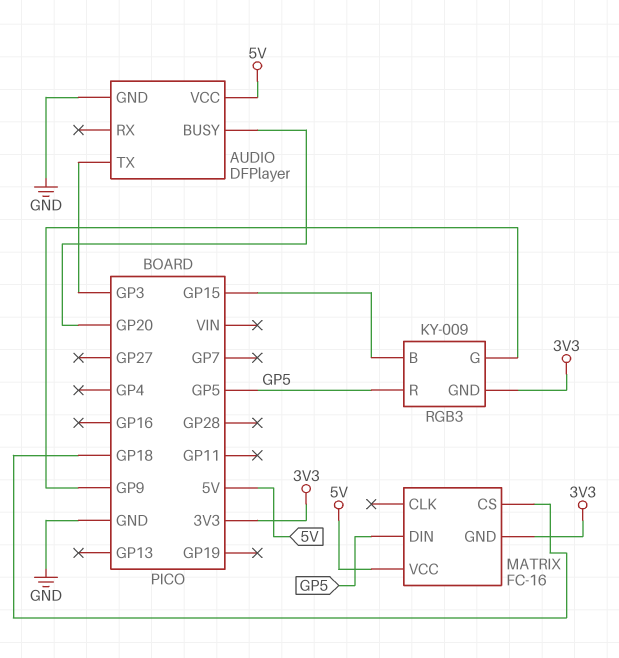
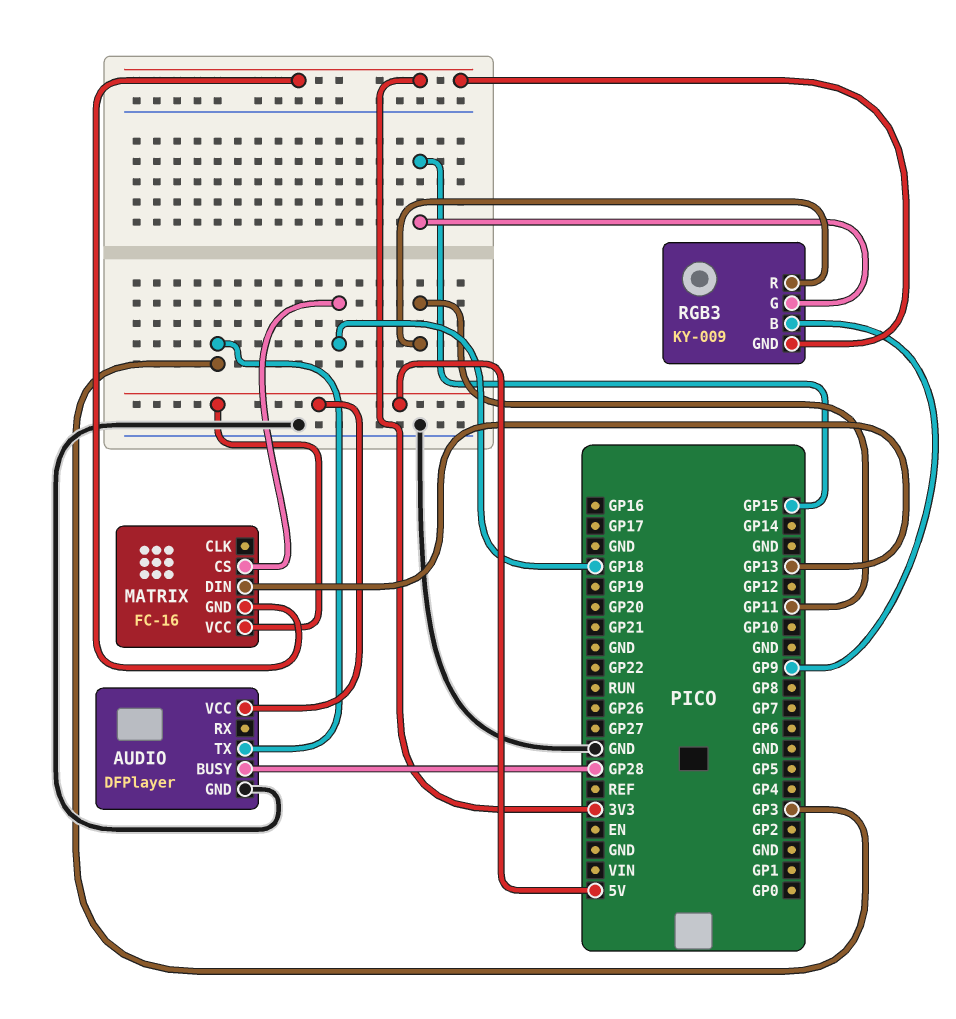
AUDIO pin BUSY: GP20 -> GP28
MATRIX pin DIN: GP5 -> GP13
RGB3 pin B: GP15 -> GP9
RGB3 pin G: GP9 -> GP15
RGB3 pin R: GP5 -> GP11

